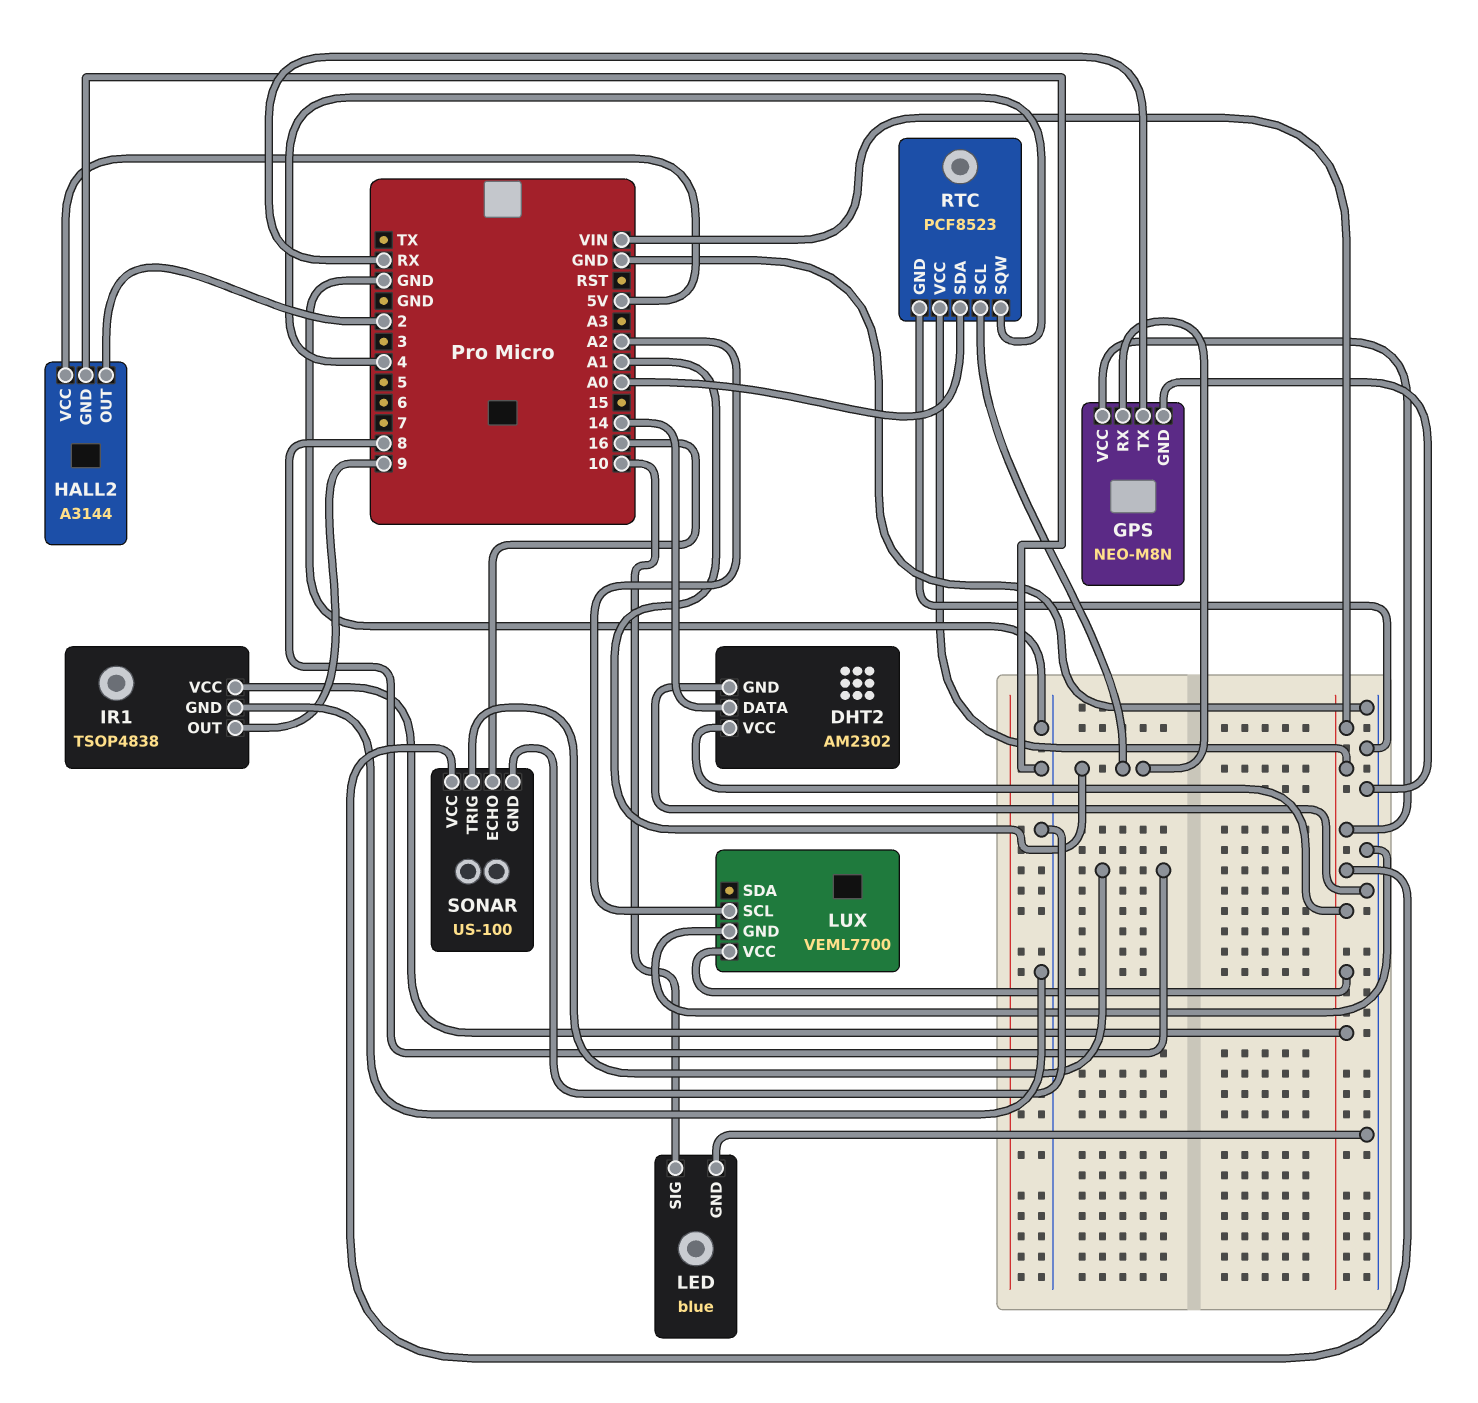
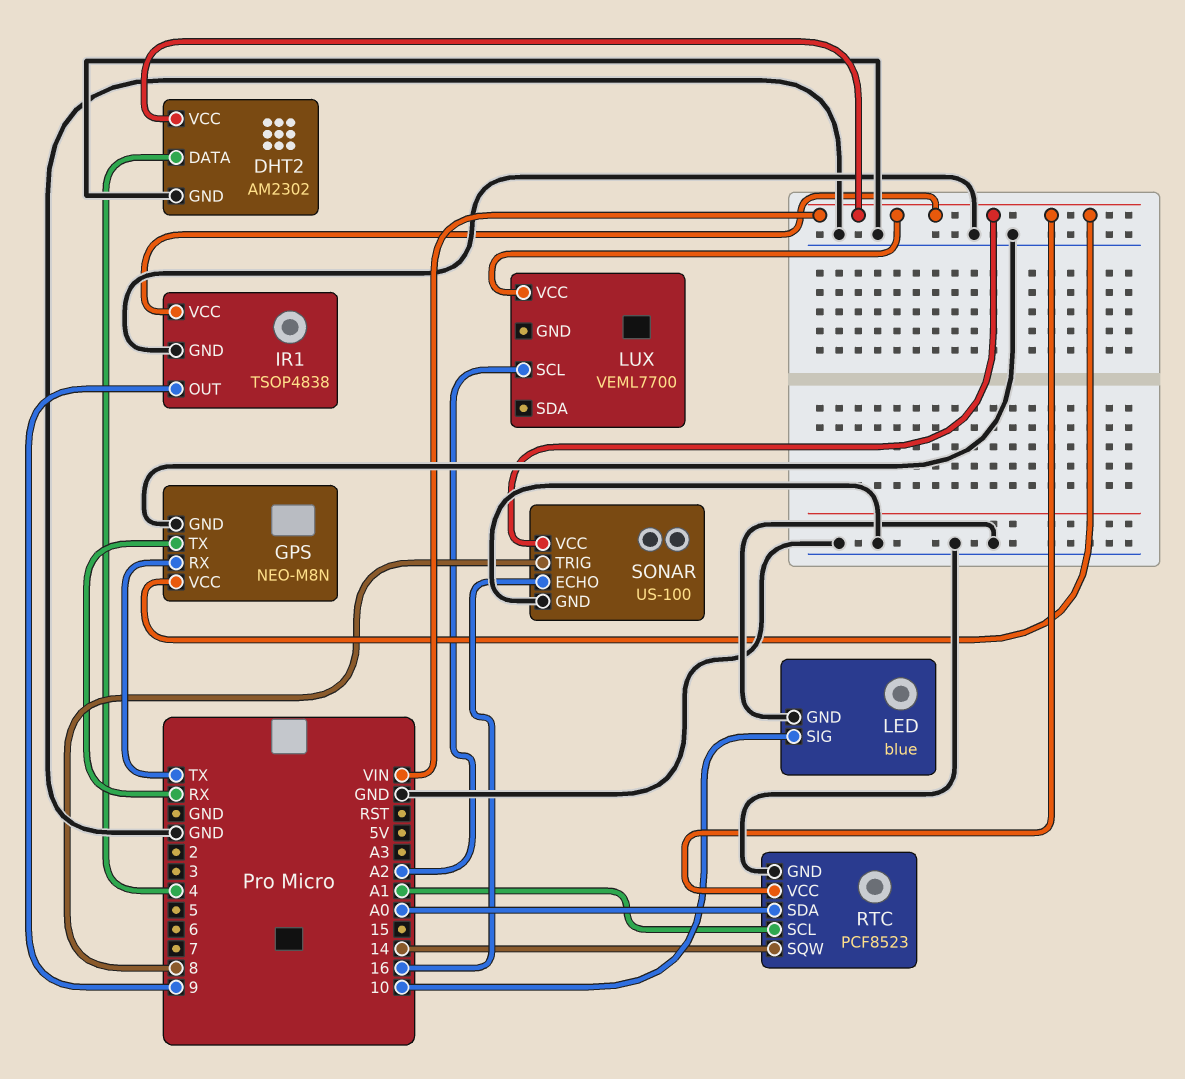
DHT2 pin DATA: 14 -> 4
GPS pin RX: A1 -> TX
HALL2: A3144 -> none
HALL2 pin GND: GND -> none
HALL2 pin OUT: 2 -> none
HALL2 pin VCC: 5V -> none
LUX pin GND: GND -> none
RTC pin SQW: 4 -> 14

